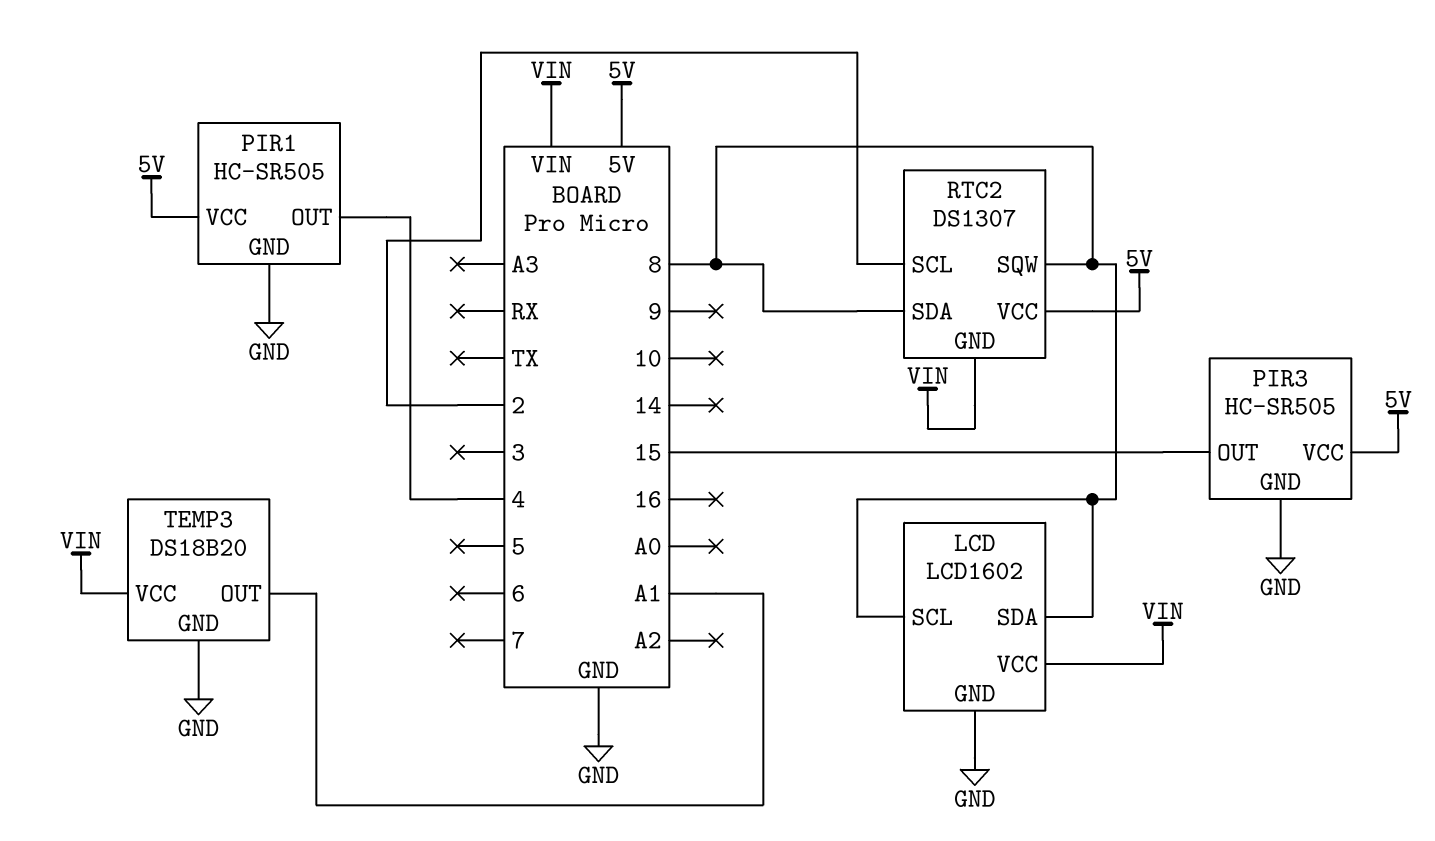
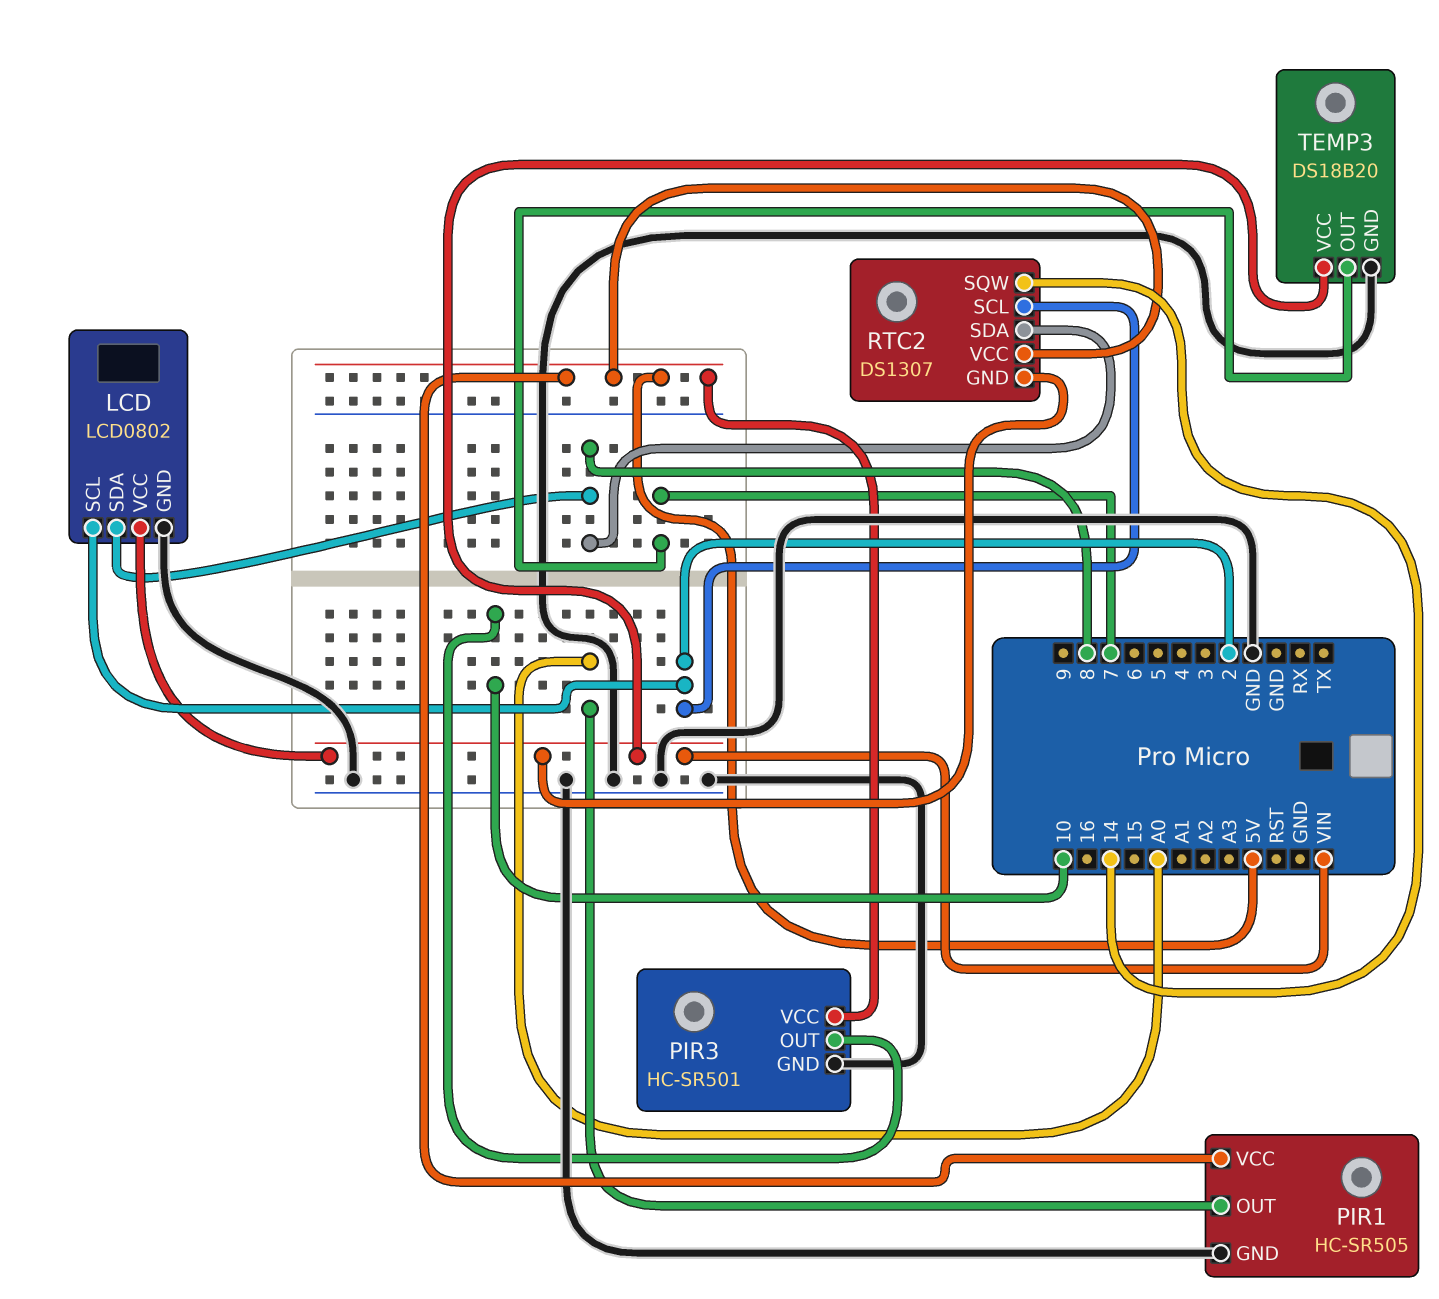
LCD: LCD1602 -> LCD0802
LCD pin SCL: 8 -> 2
PIR1 pin OUT: 4 -> A0
PIR3: HC-SR505 -> HC-SR501
PIR3 pin OUT: 15 -> 10
RTC2 pin SQW: 8 -> 14
TEMP3 pin OUT: A1 -> 7

